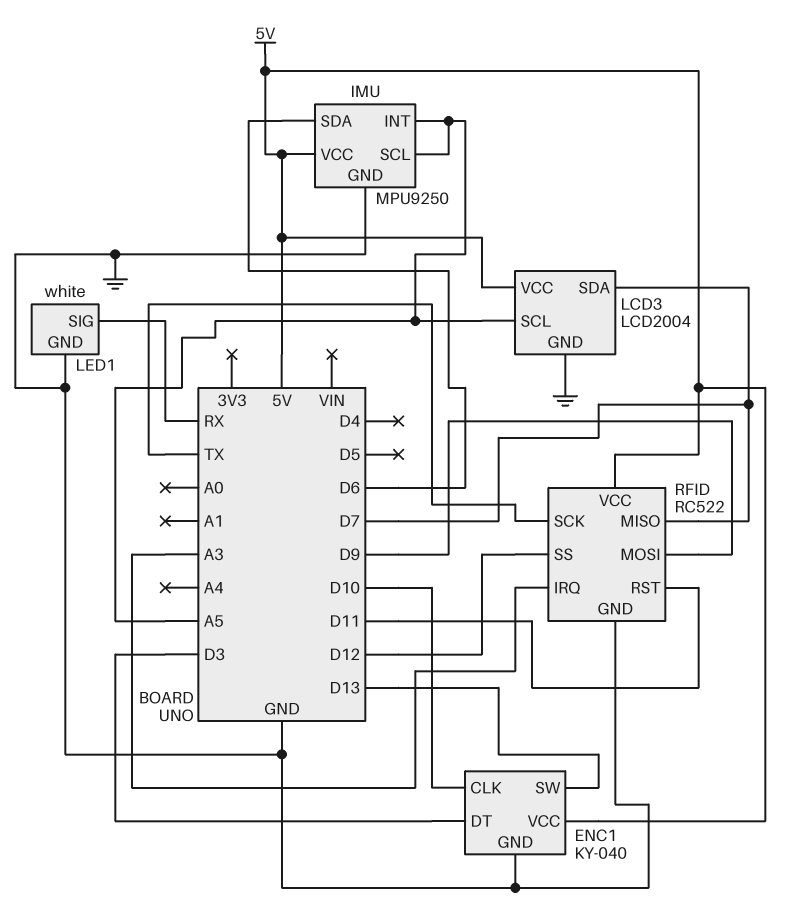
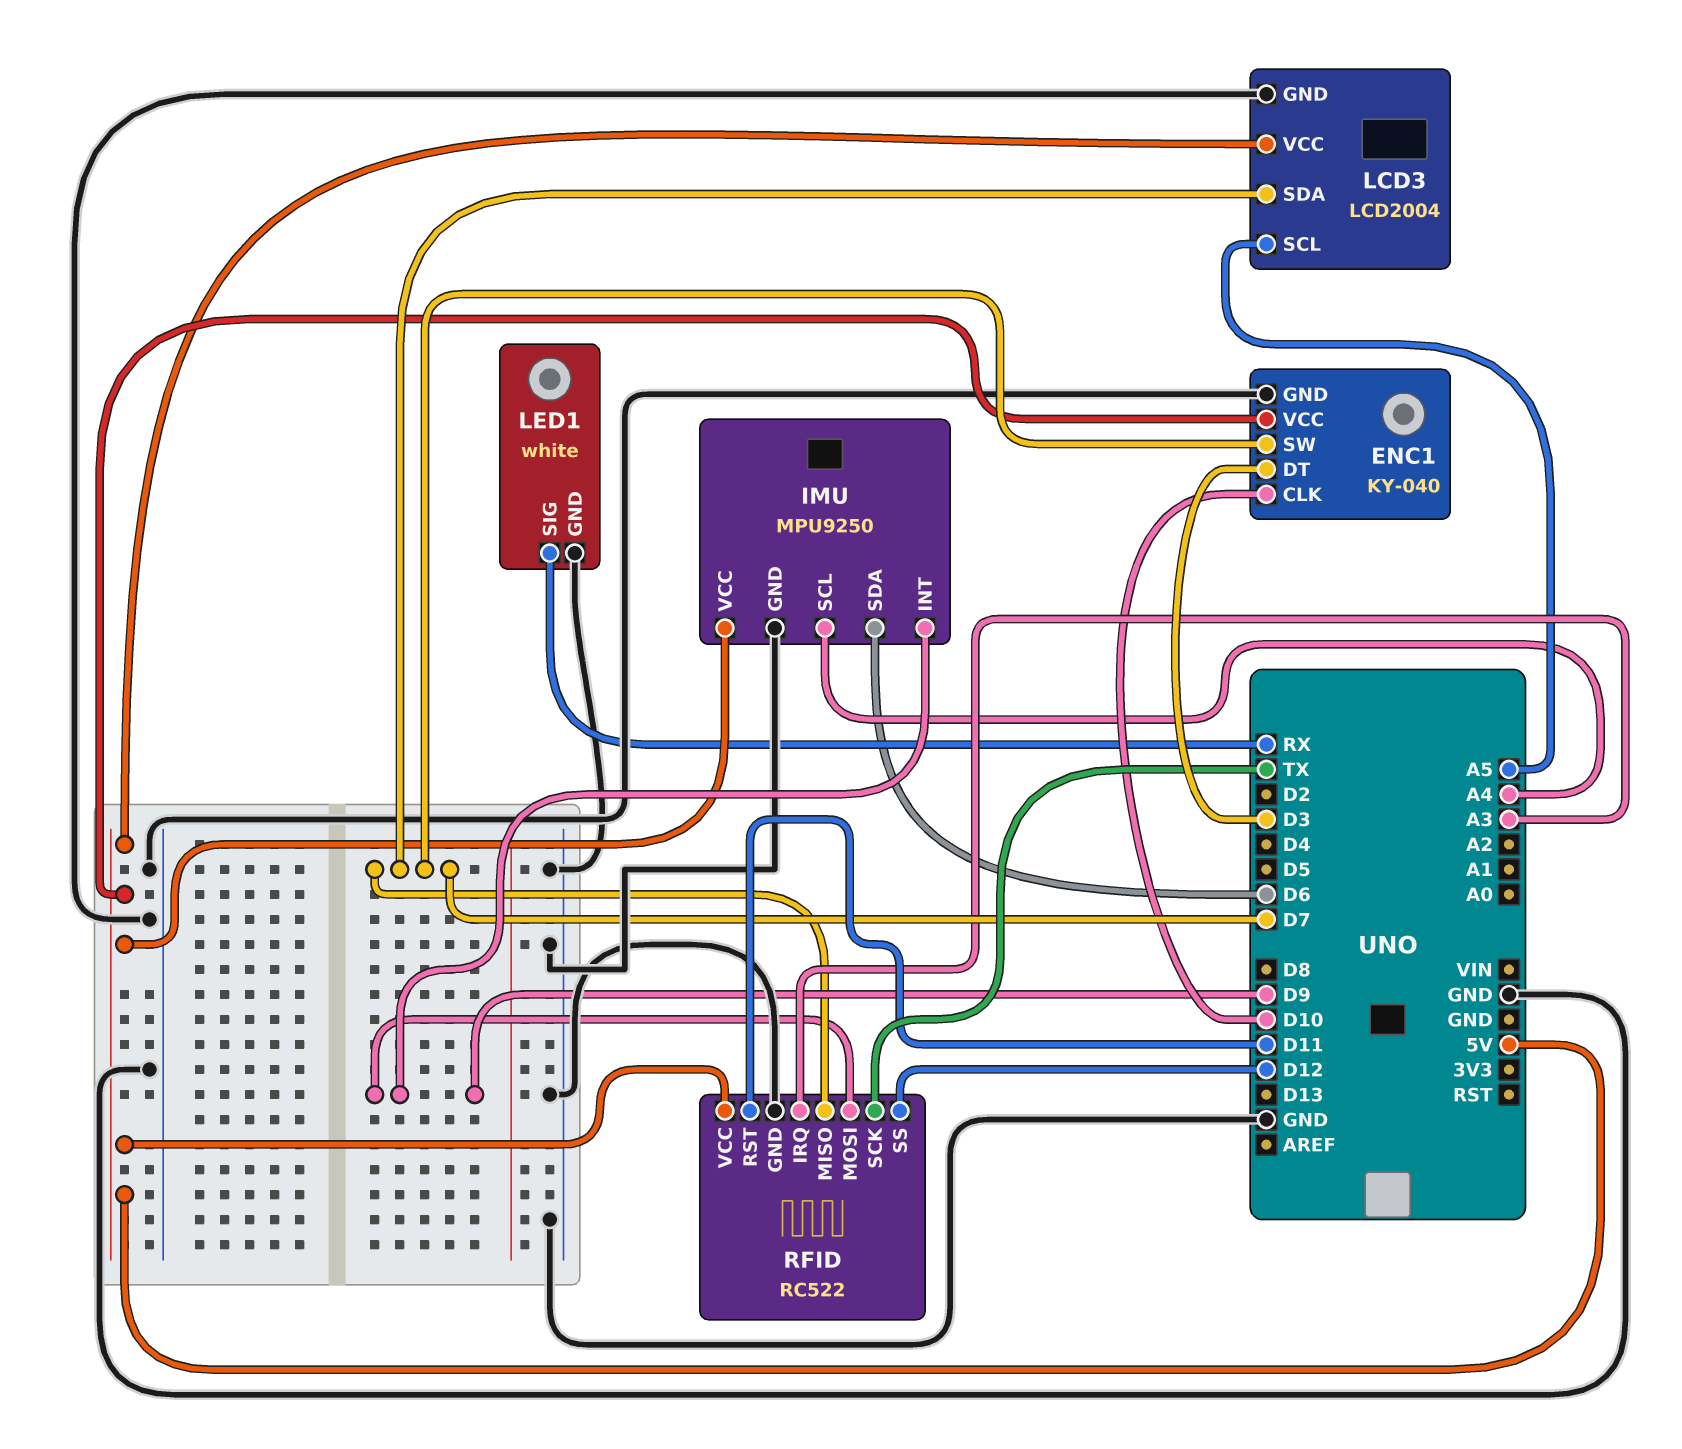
ENC1 pin SW: D13 -> D7
IMU pin INT: A5 -> D9
IMU pin SCL: A5 -> A4

